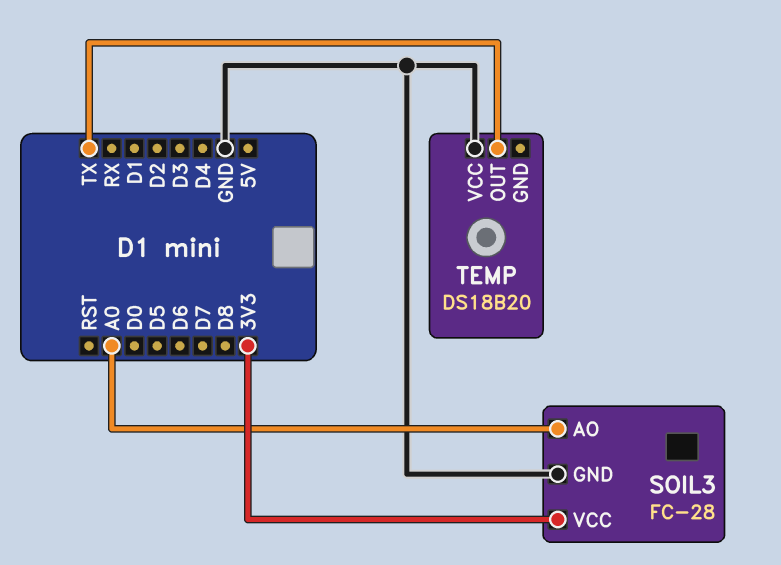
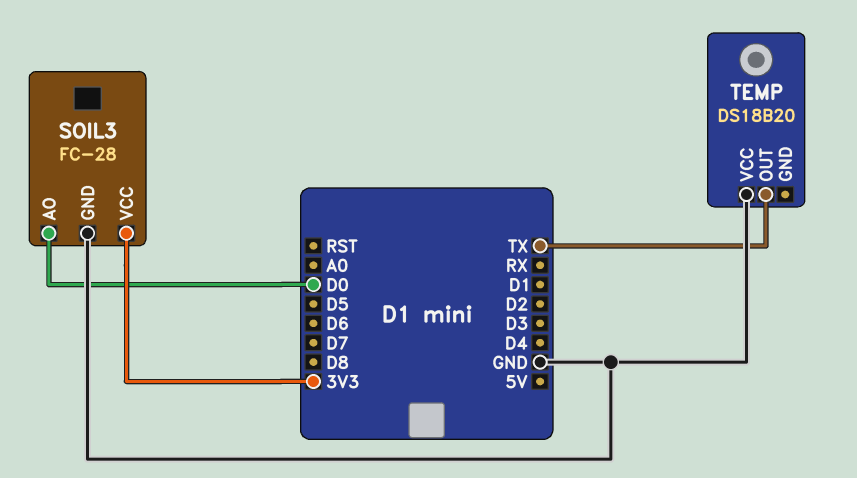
SOIL3 pin AO: A0 -> D0

